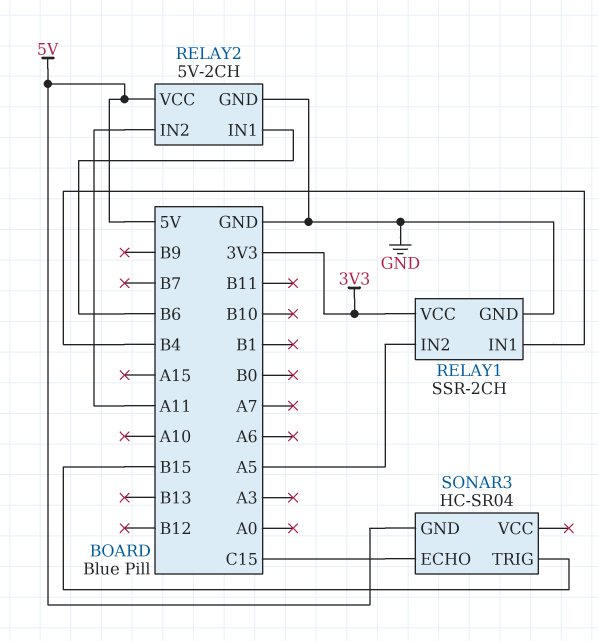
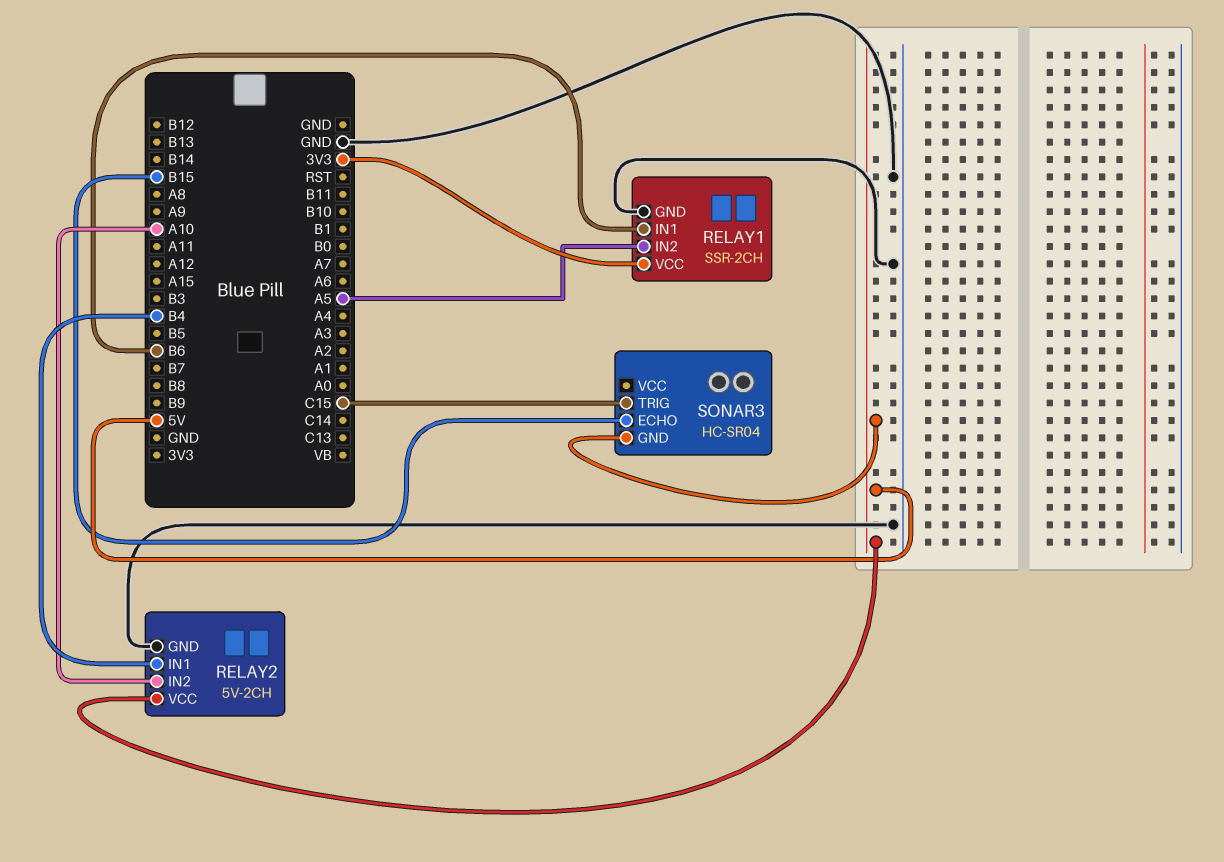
RELAY1 pin IN1: B4 -> B6
RELAY2 pin IN1: B6 -> B4
RELAY2 pin IN2: A11 -> A10
SONAR3 pin ECHO: C15 -> B15
SONAR3 pin TRIG: B15 -> C15

